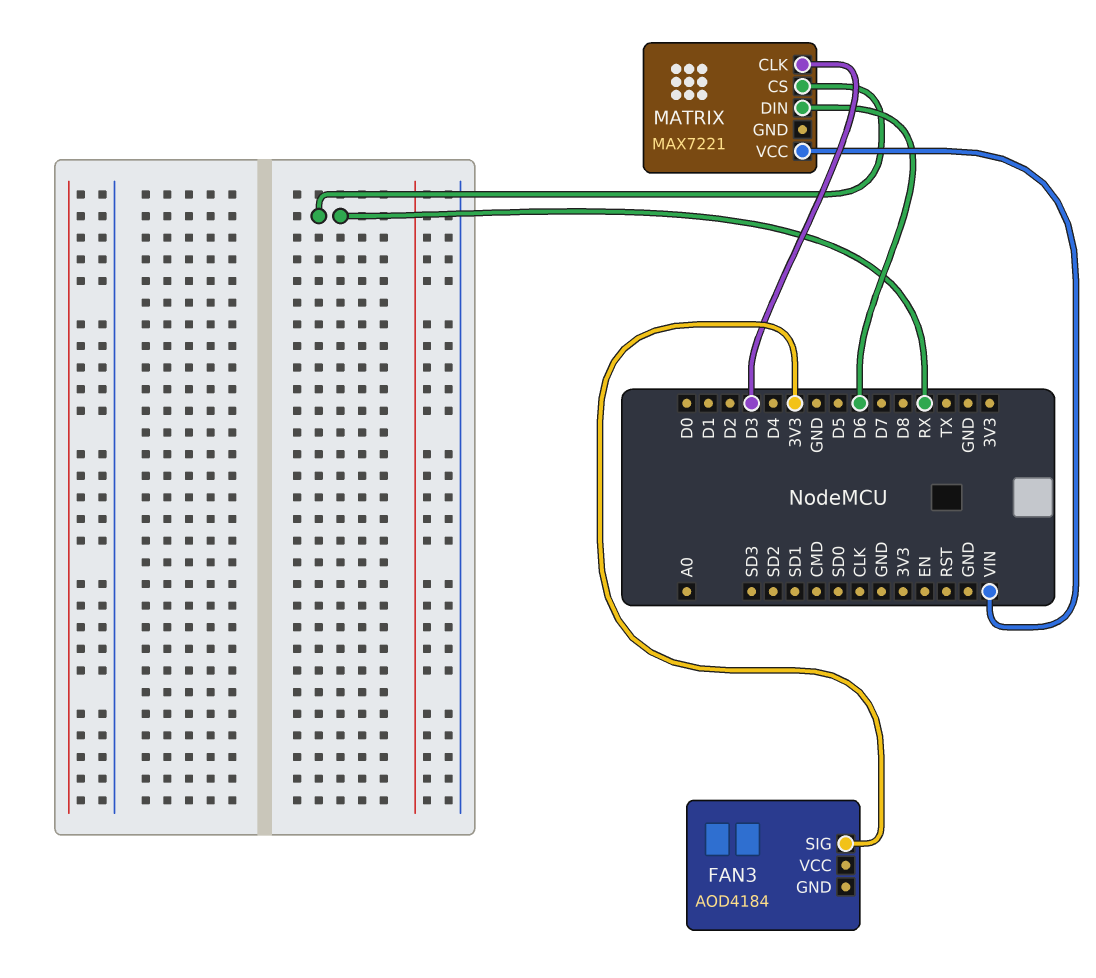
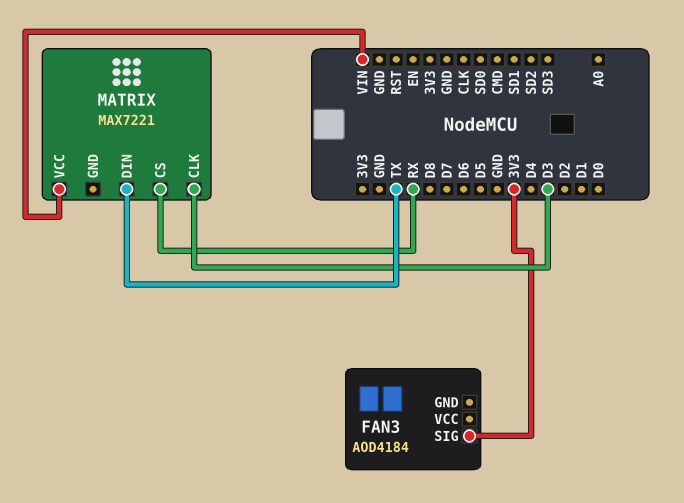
MATRIX pin DIN: D6 -> TX

